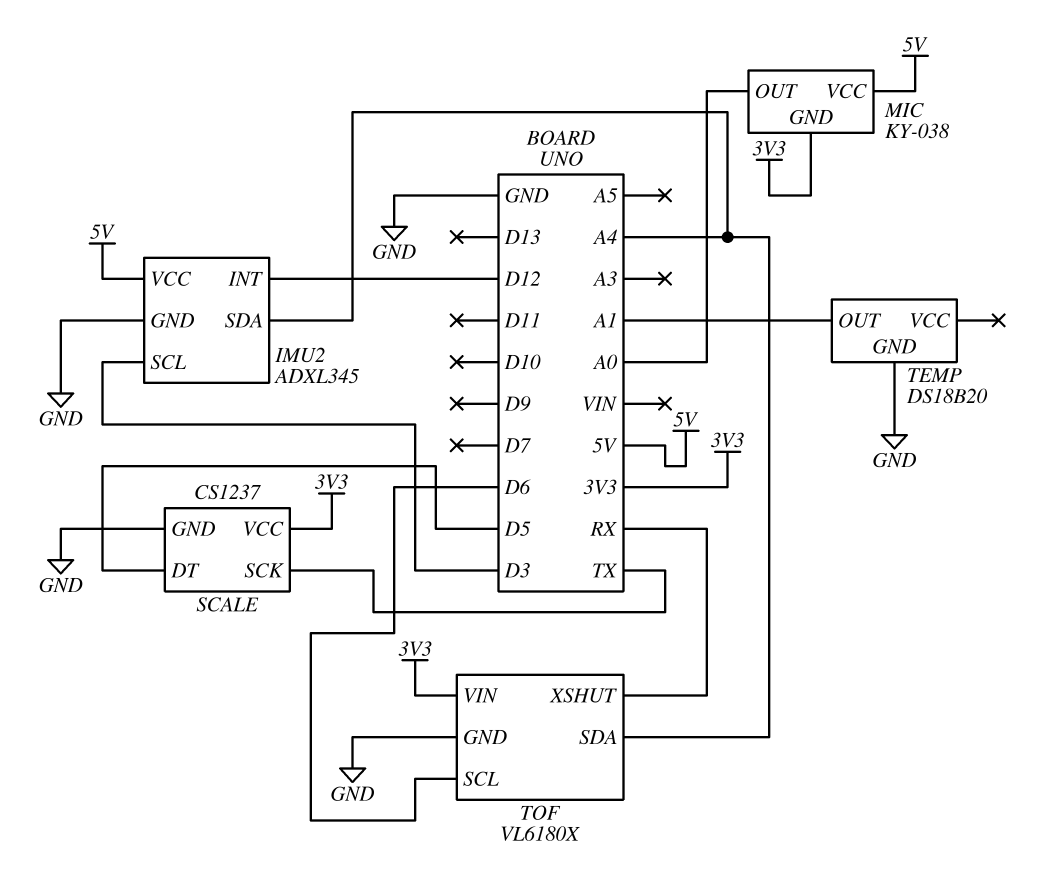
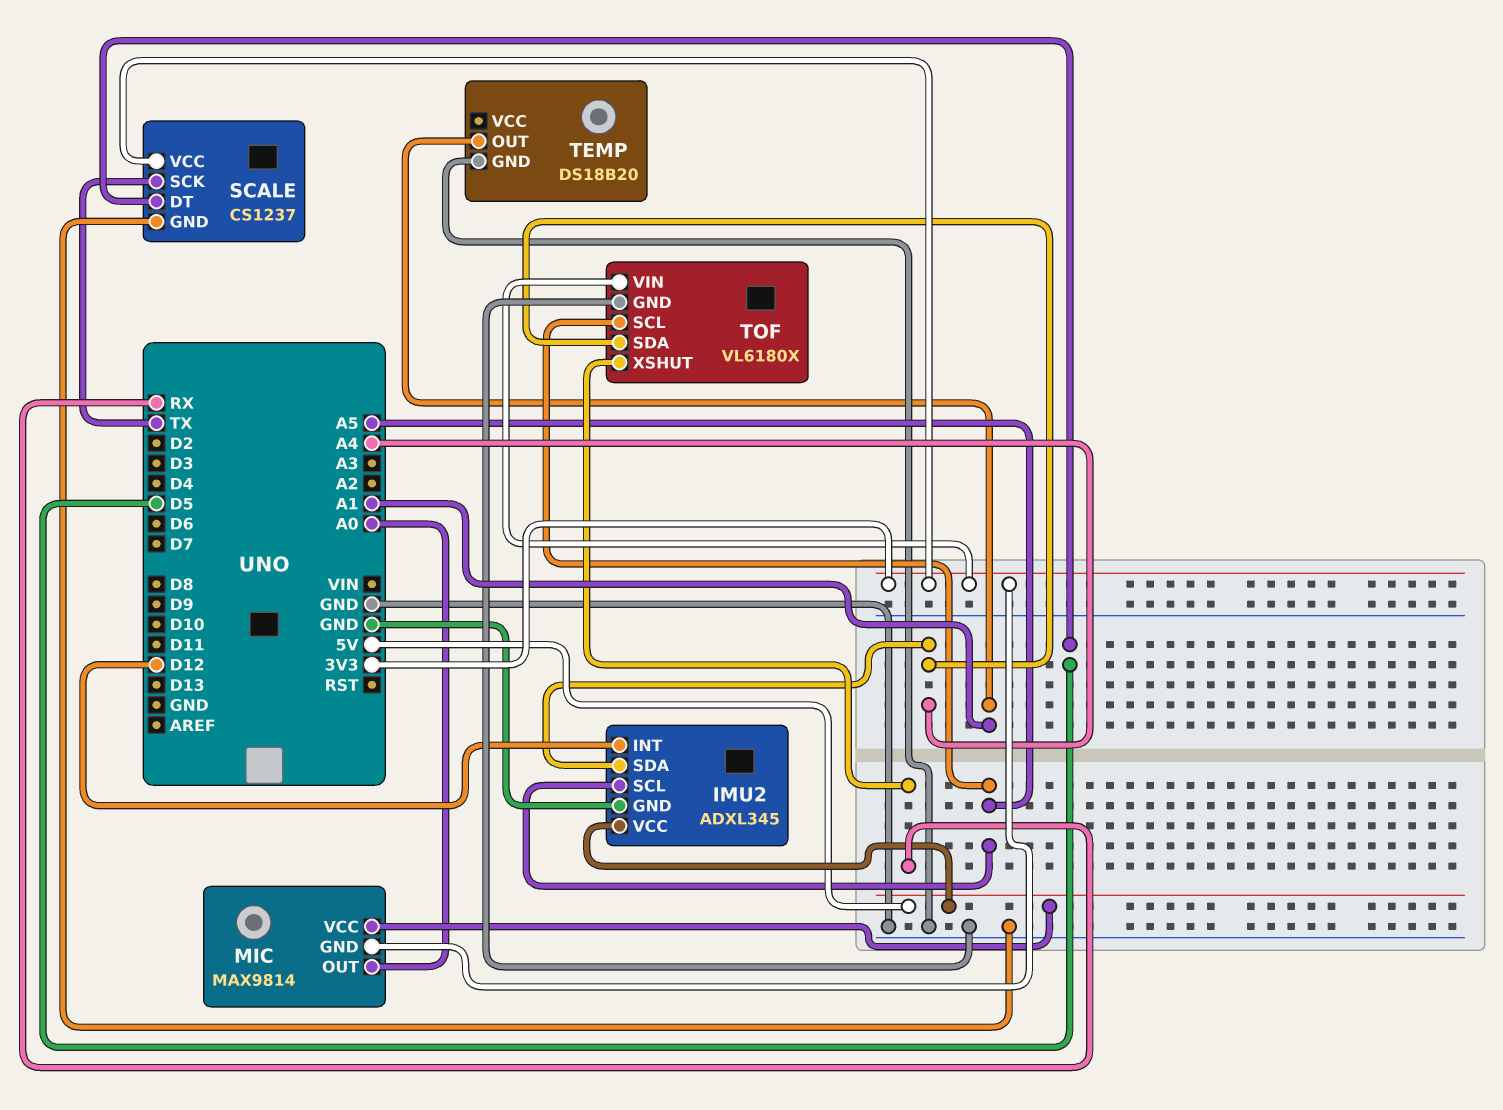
IMU2 pin SCL: D3 -> A5
MIC: KY-038 -> MAX9814
TOF pin SCL: D6 -> A5

